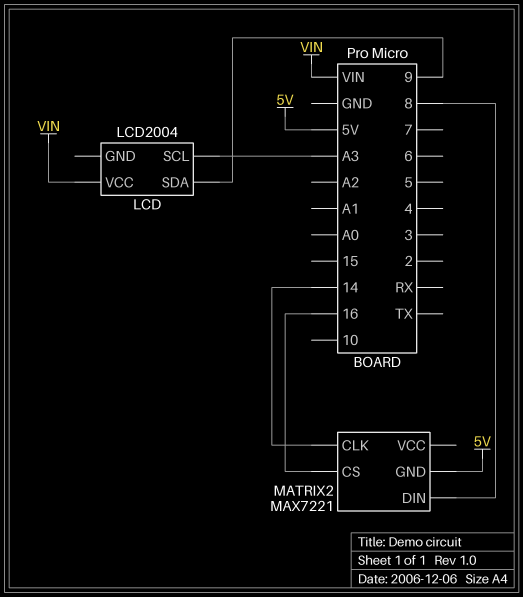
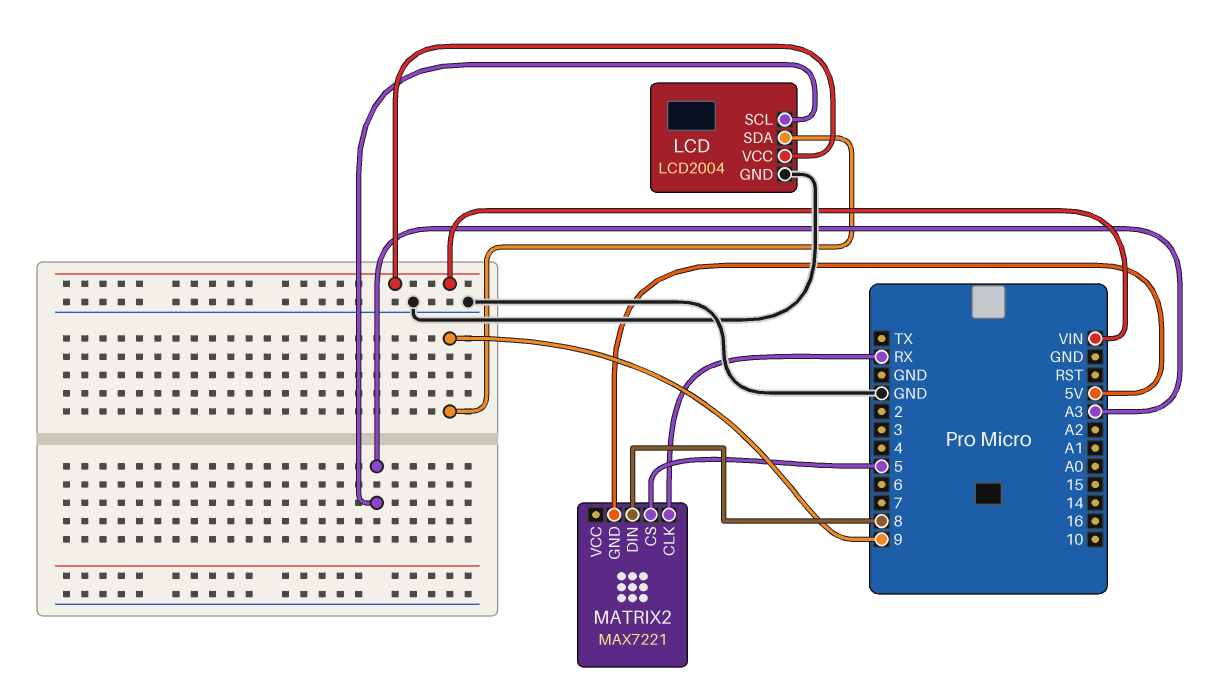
LCD pin GND: none -> GND
MATRIX2 pin CLK: 14 -> RX
MATRIX2 pin CS: 16 -> 5

